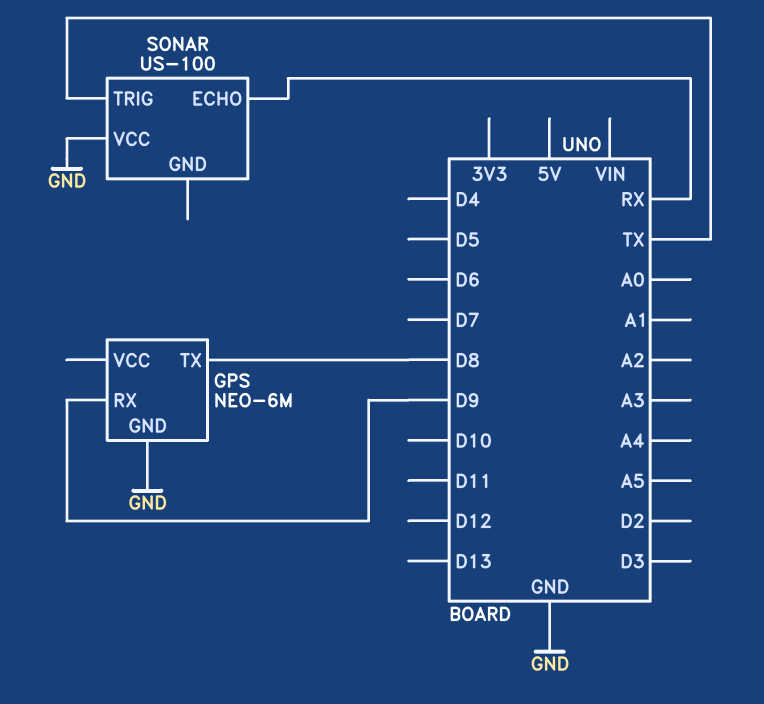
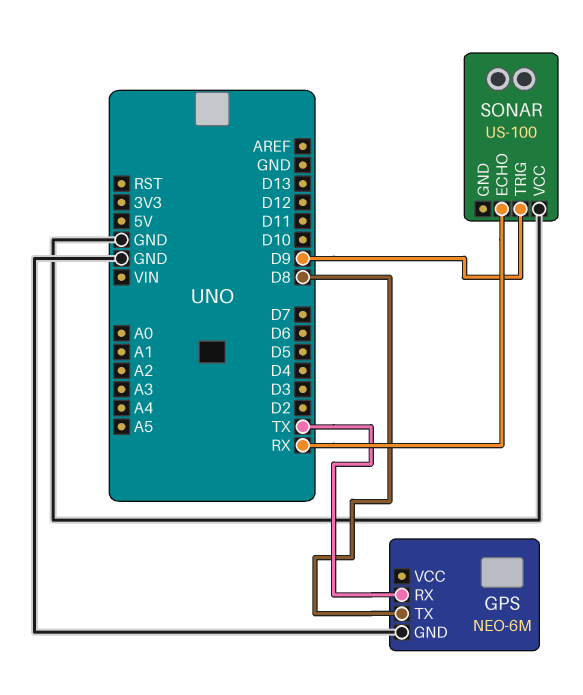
GPS pin RX: D9 -> TX
SONAR pin TRIG: TX -> D9

